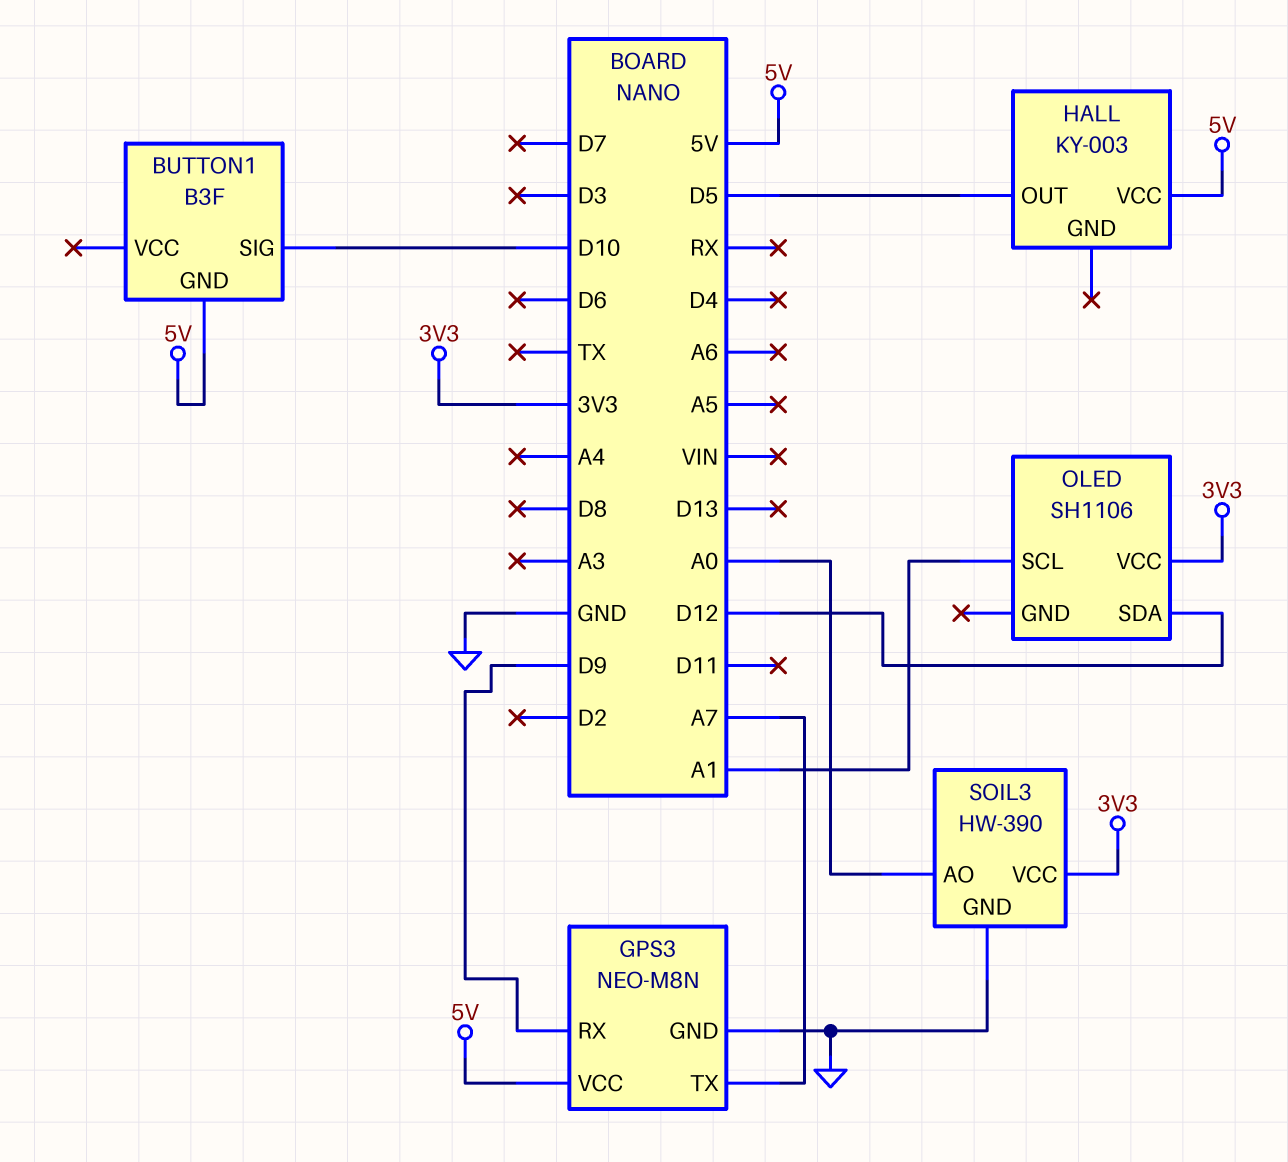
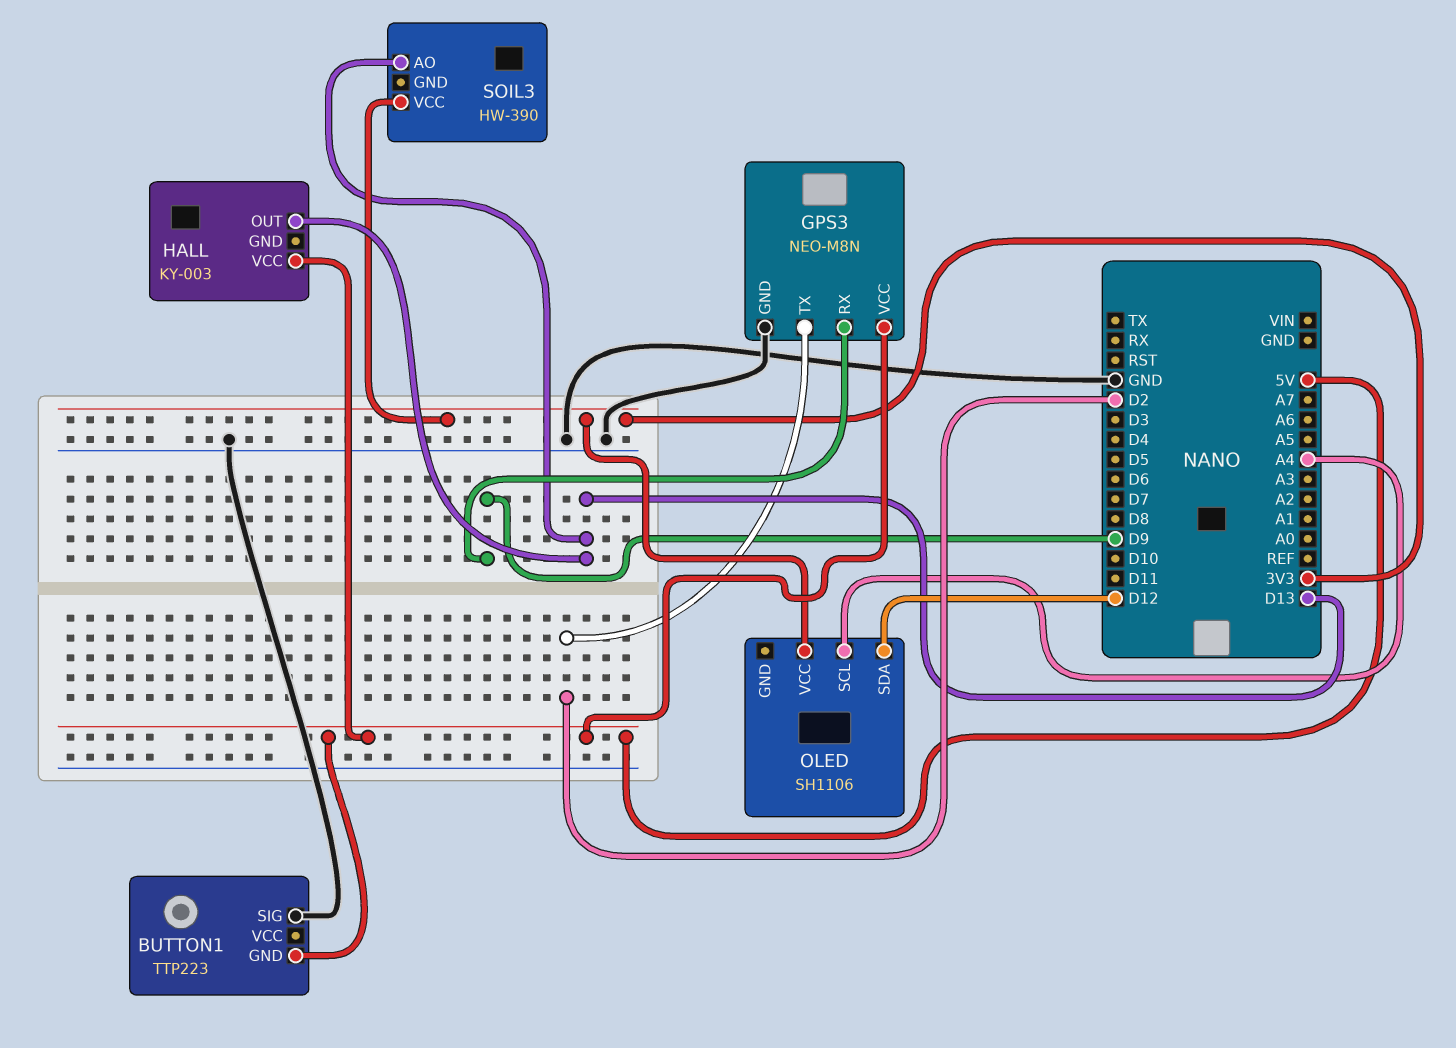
BUTTON1: B3F -> TTP223
BUTTON1 pin SIG: D10 -> GND
GPS3 pin TX: A7 -> D2
HALL pin OUT: D5 -> D13
OLED pin SCL: A1 -> A4
SOIL3 pin AO: A0 -> D13
SOIL3 pin GND: GND -> none

